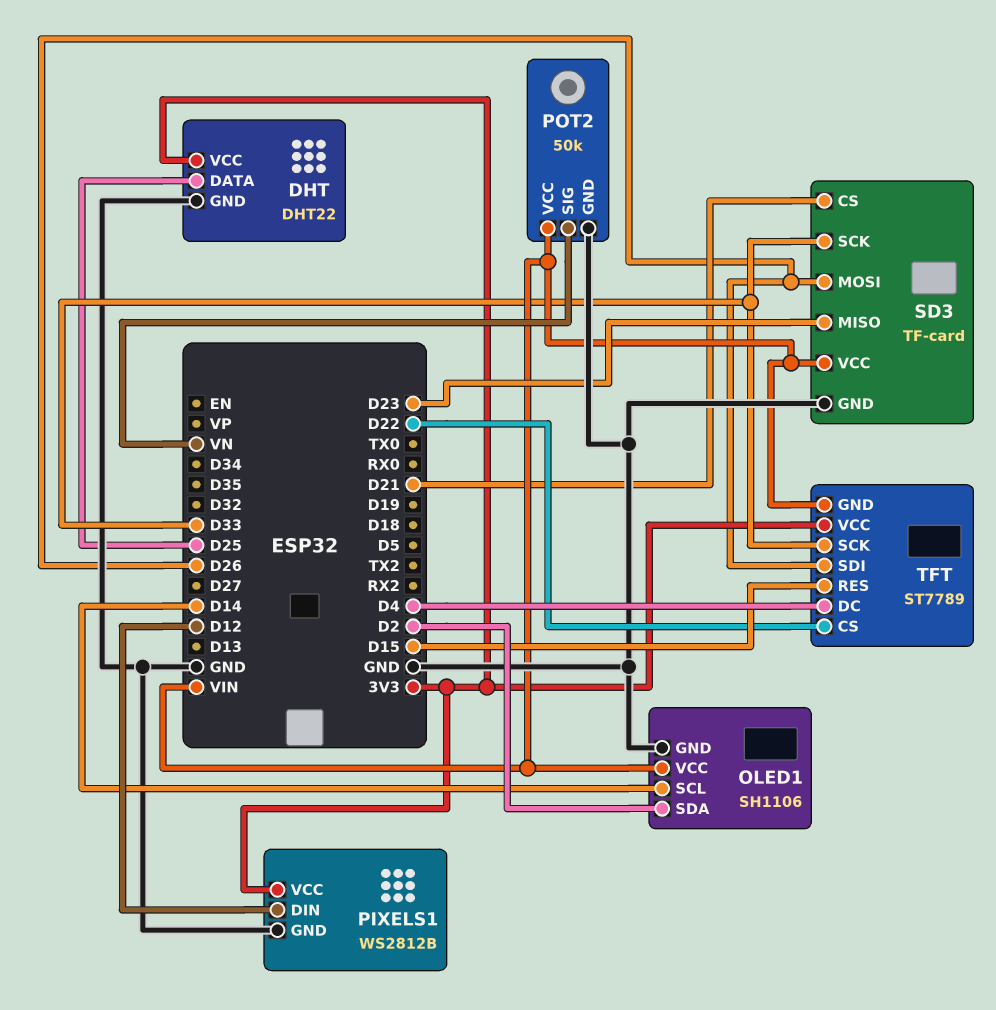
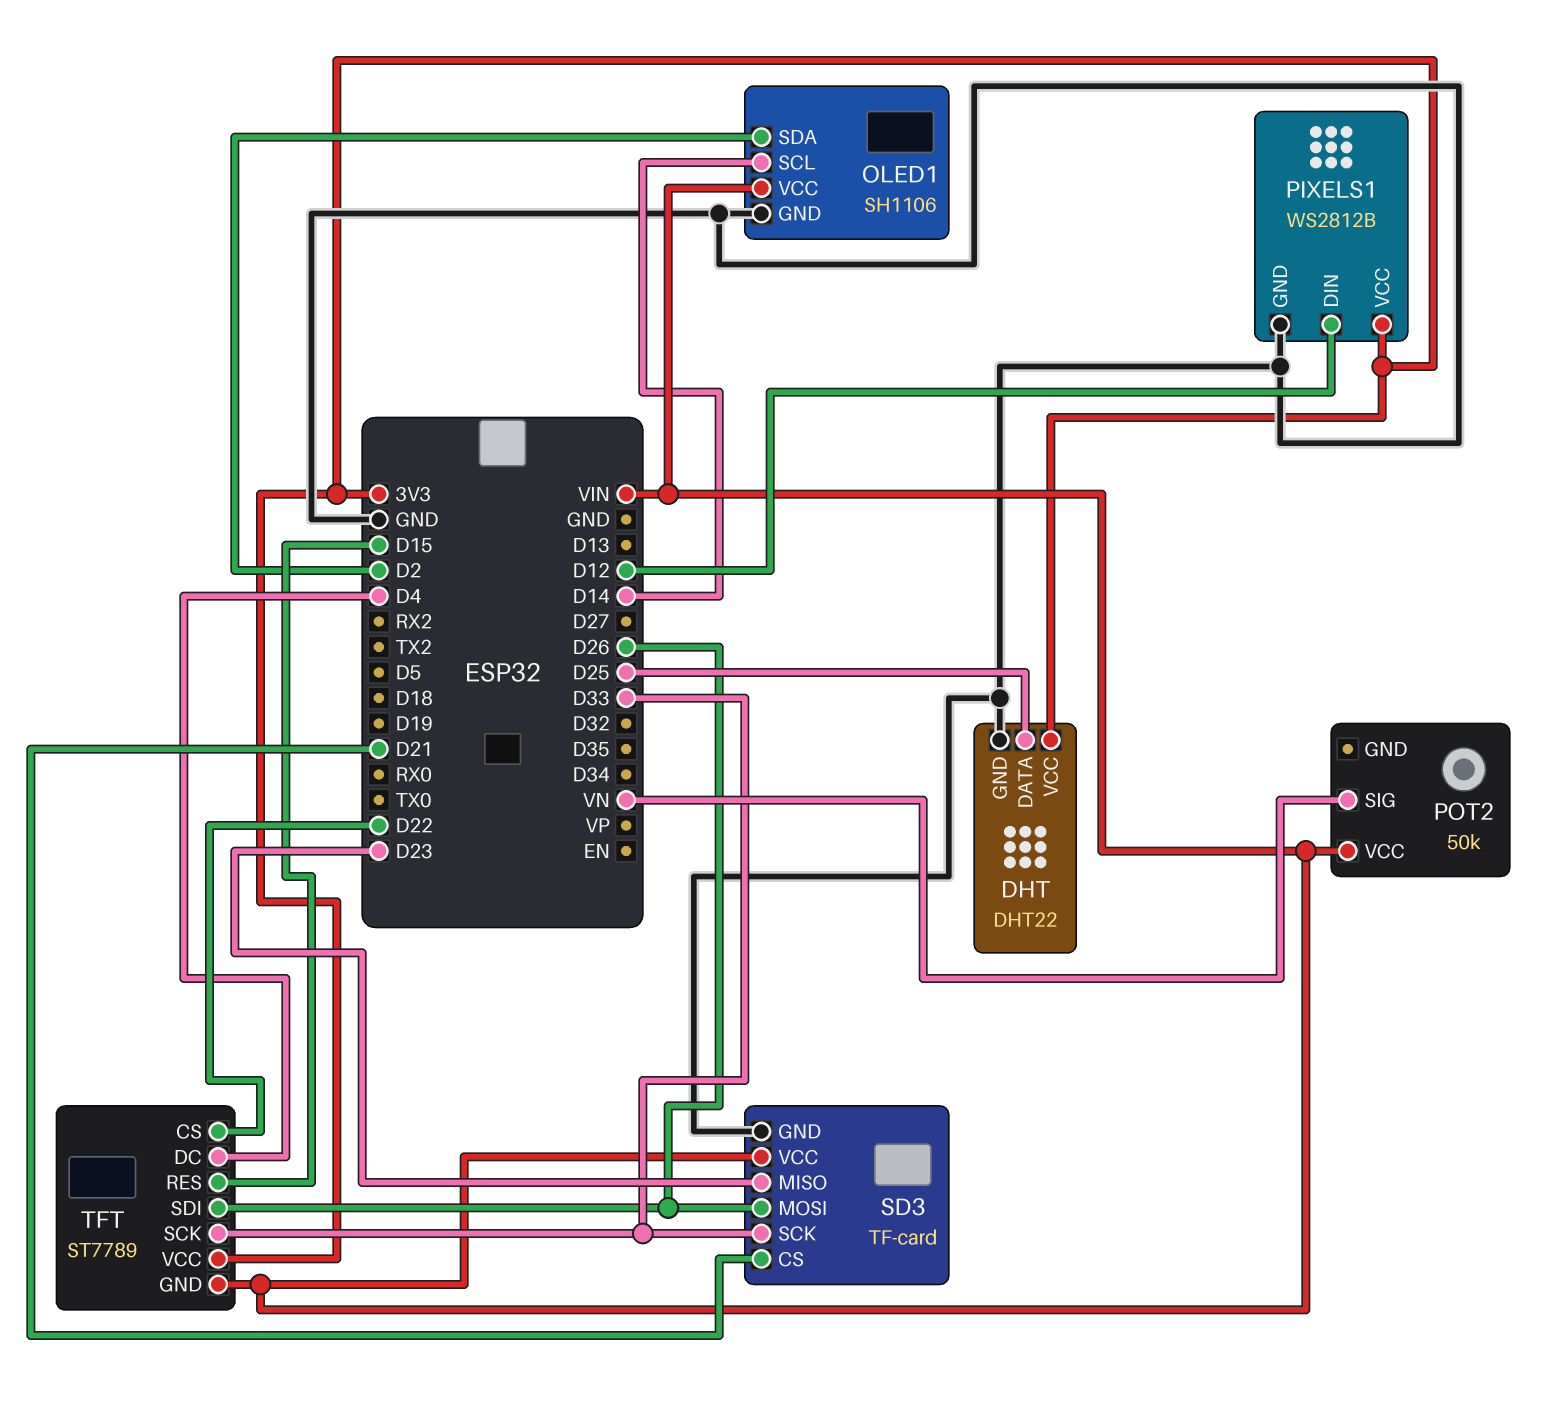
POT2 pin GND: GND -> none

